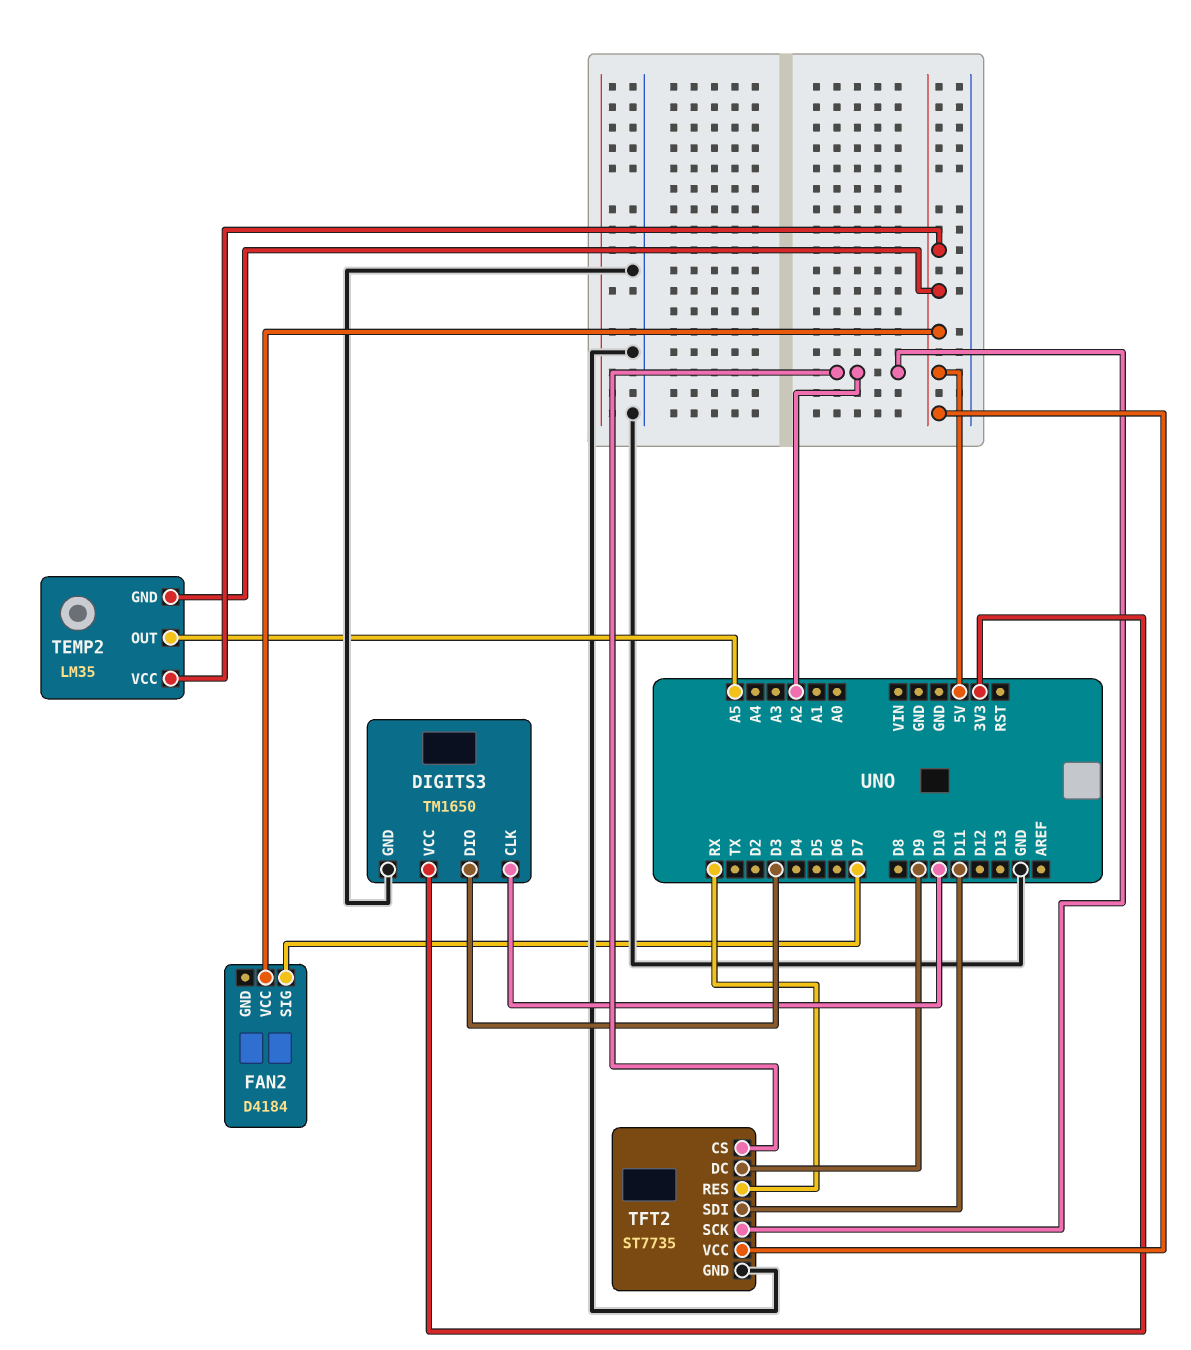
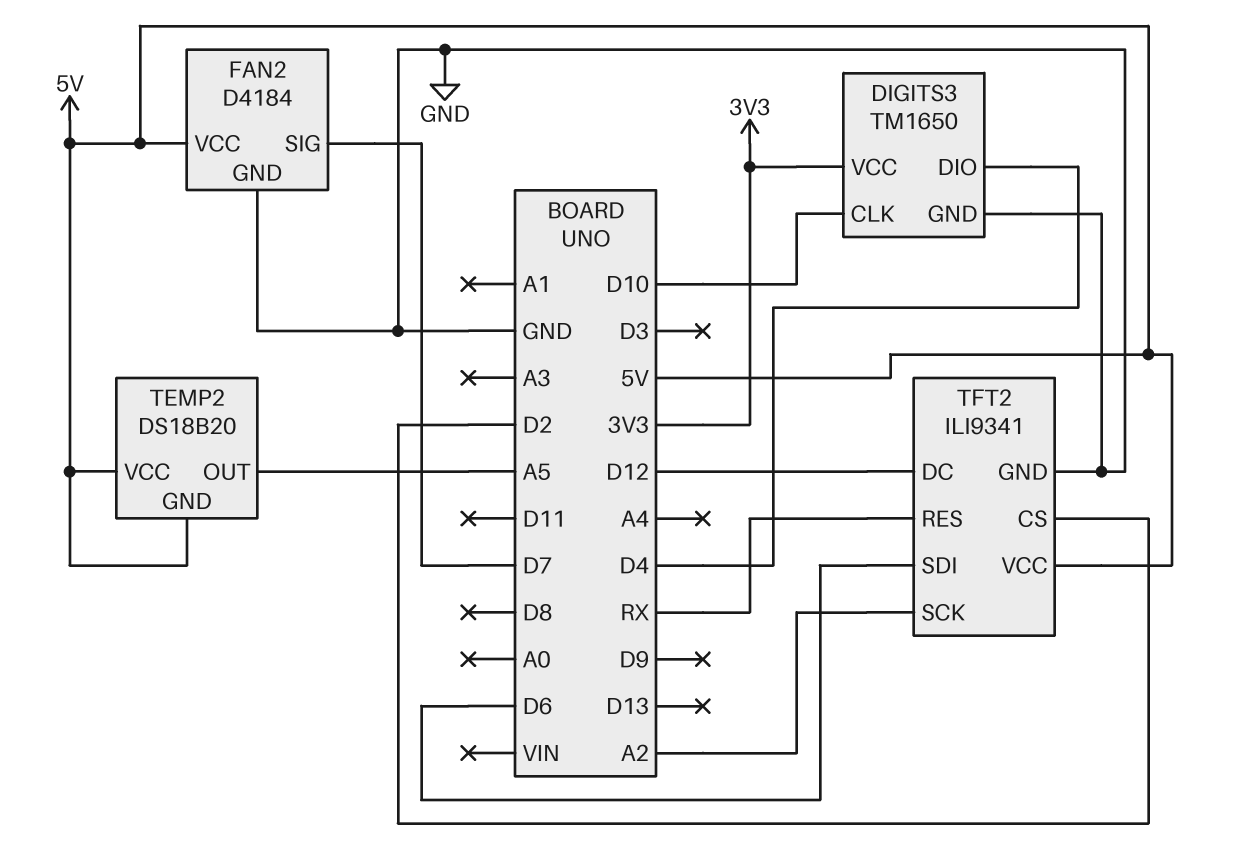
DIGITS3 pin DIO: D3 -> D4
FAN2 pin GND: none -> GND
TEMP2: LM35 -> DS18B20
TFT2: ST7735 -> ILI9341
TFT2 pin CS: A2 -> D2
TFT2 pin DC: D9 -> D12
TFT2 pin SDI: D11 -> D6

